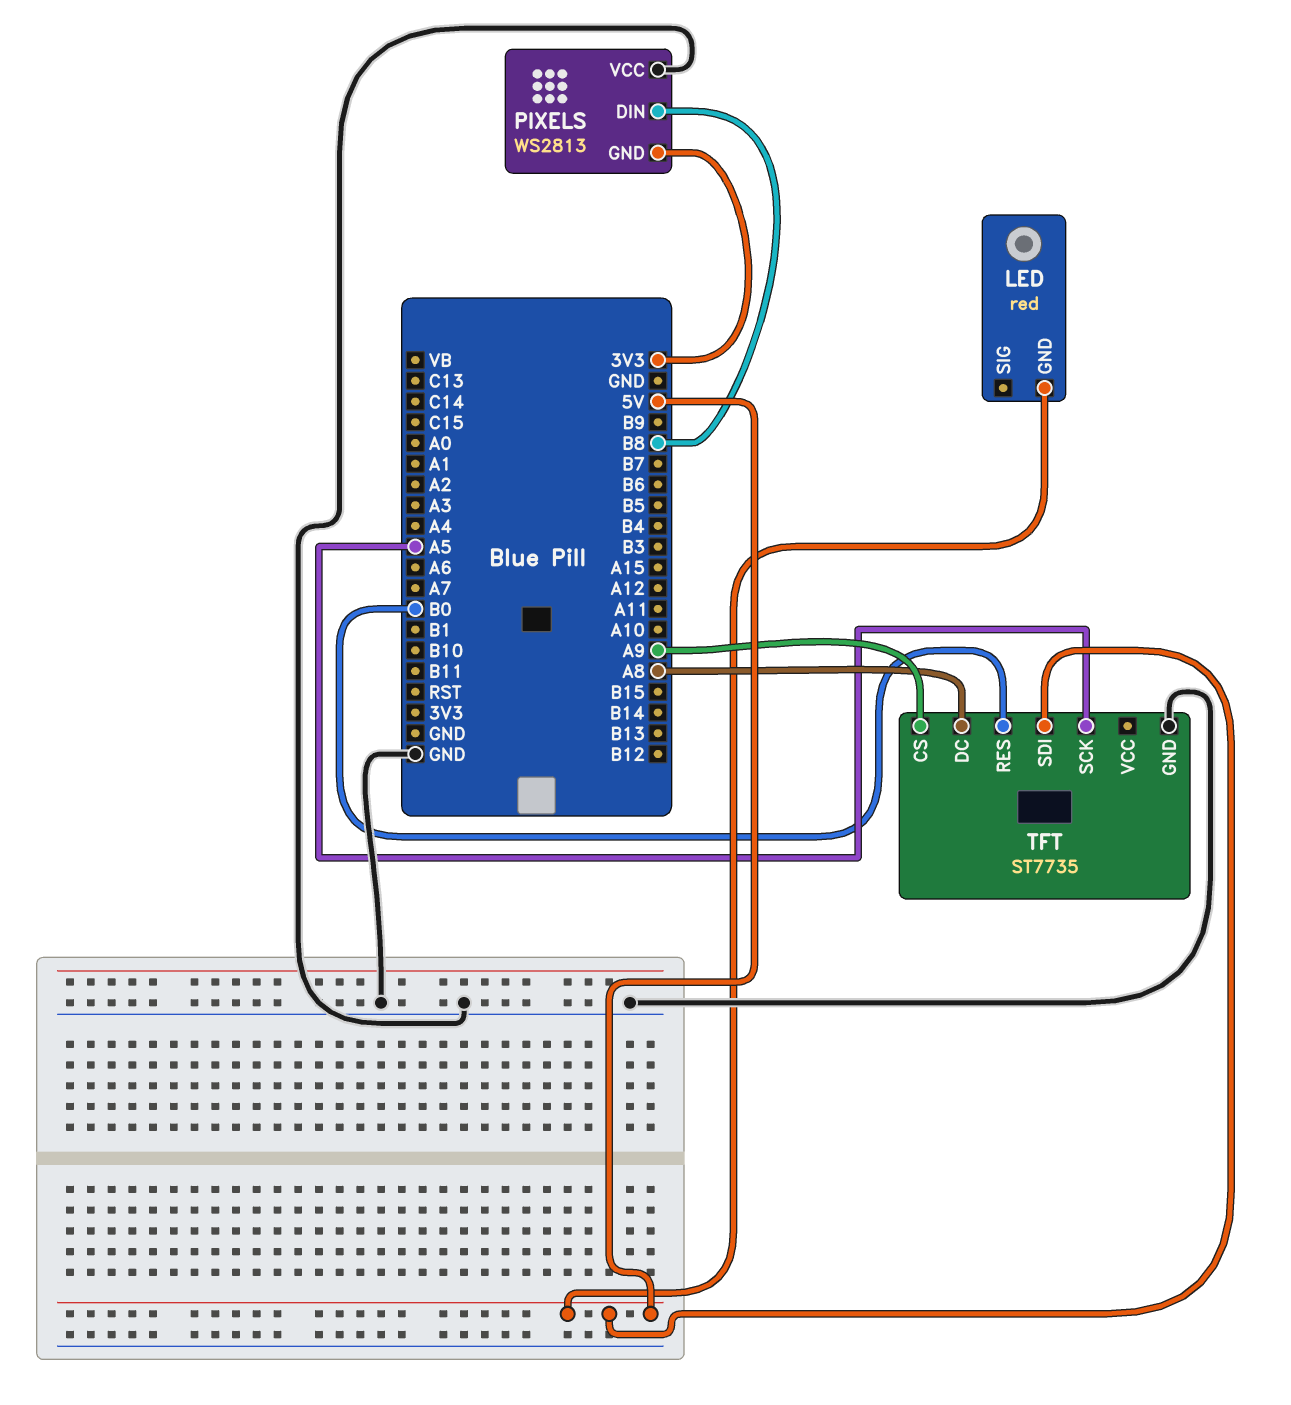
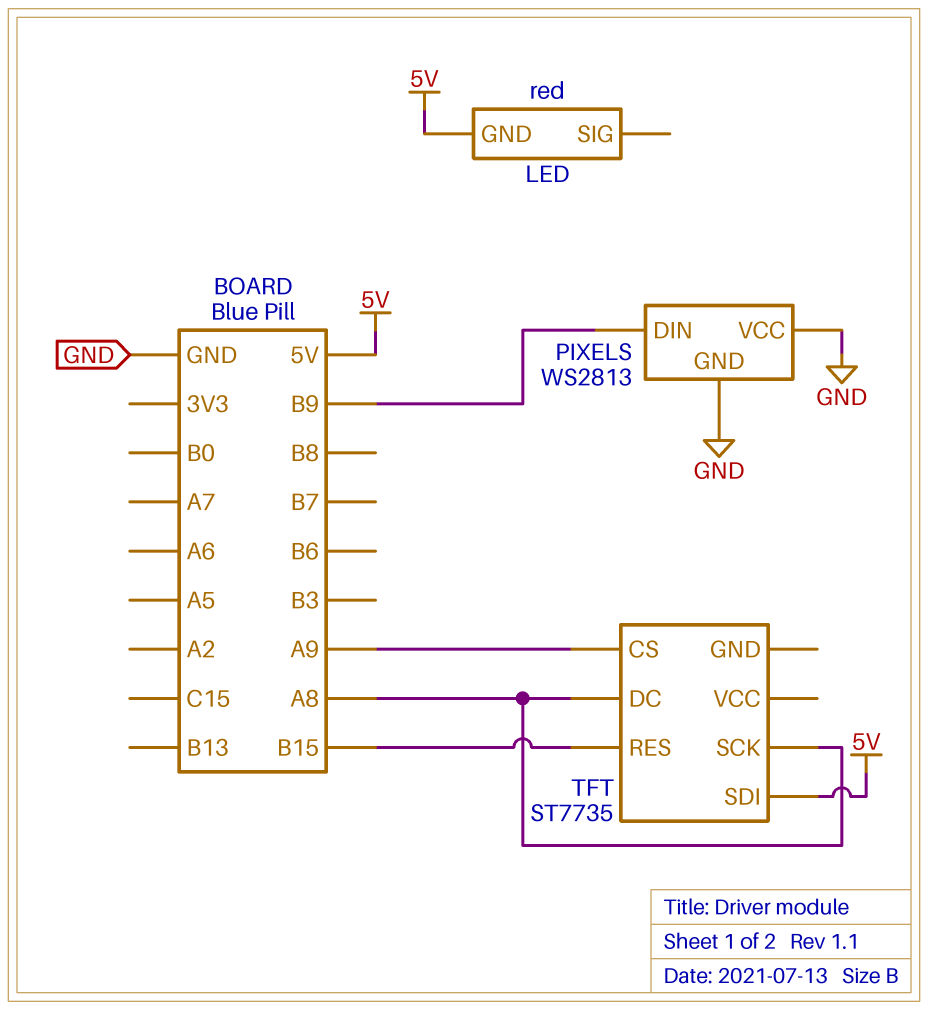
PIXELS pin DIN: B8 -> B9
PIXELS pin GND: 3V3 -> GND
TFT pin GND: GND -> none
TFT pin RES: B0 -> B15
TFT pin SCK: A5 -> A8

